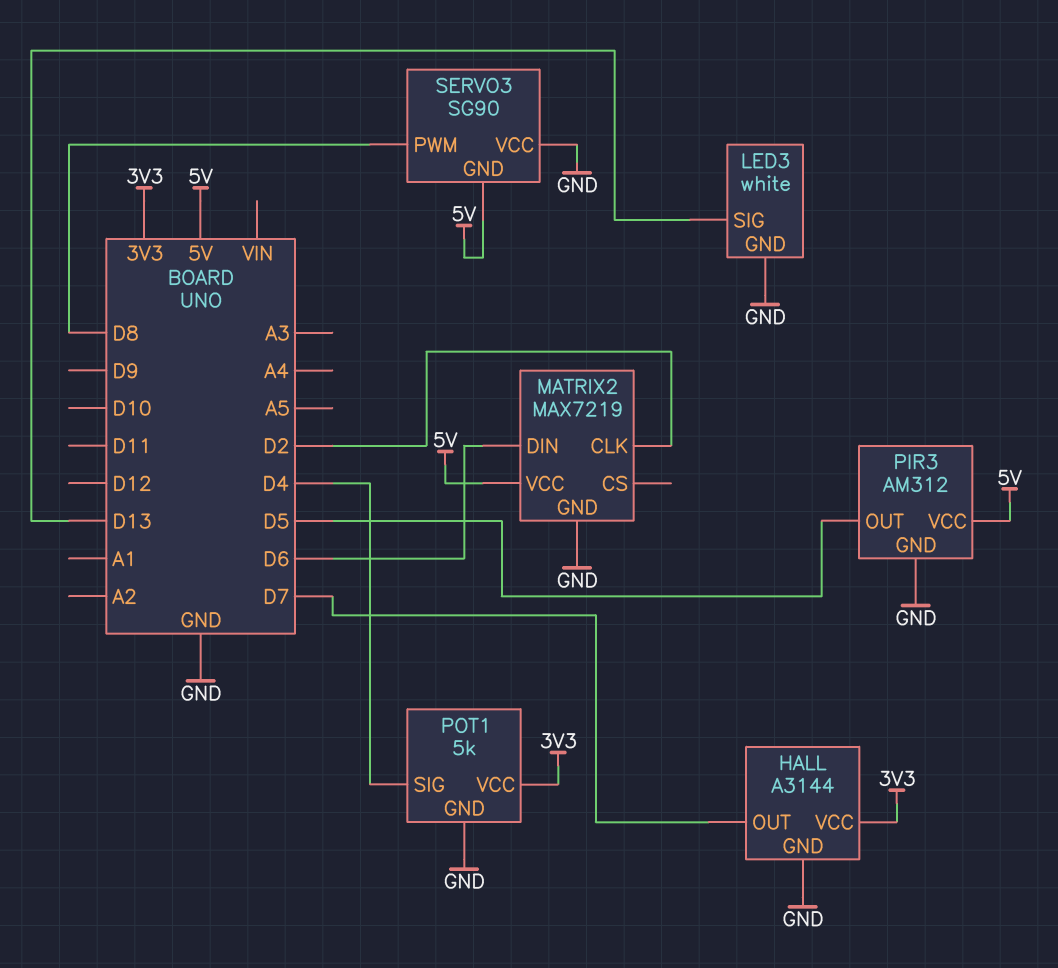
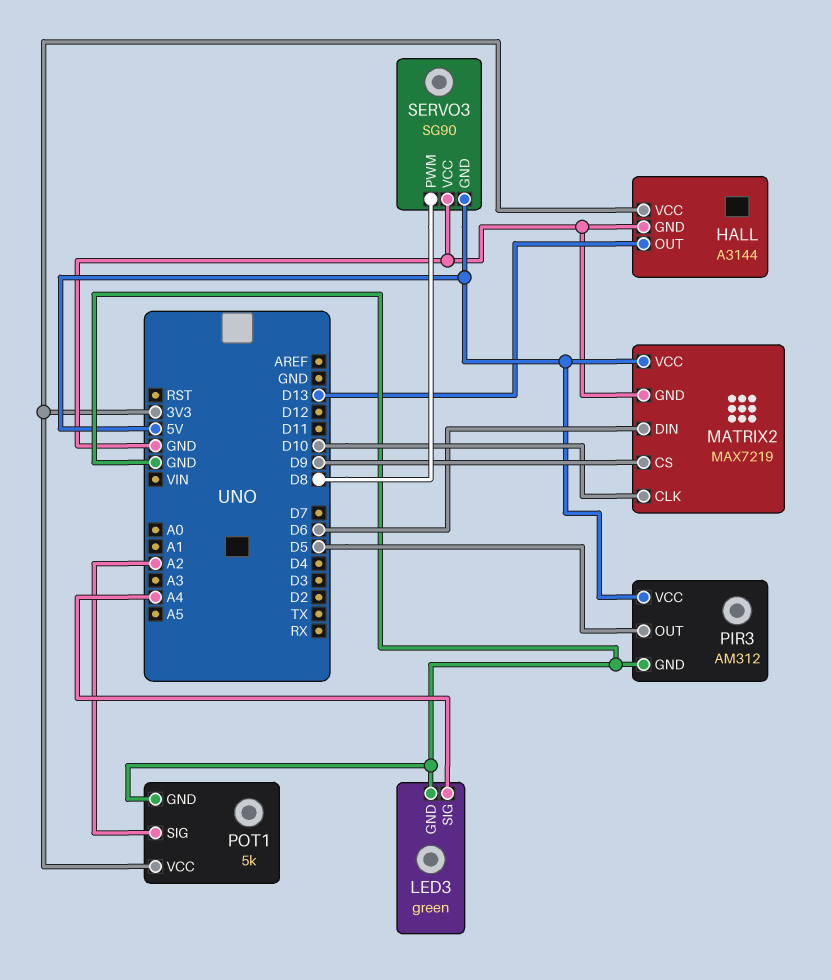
HALL pin OUT: D7 -> D13
LED3: white -> green
LED3 pin SIG: D13 -> A4
MATRIX2 pin CLK: D2 -> D10
MATRIX2 pin CS: none -> D9
POT1 pin SIG: D4 -> A2

